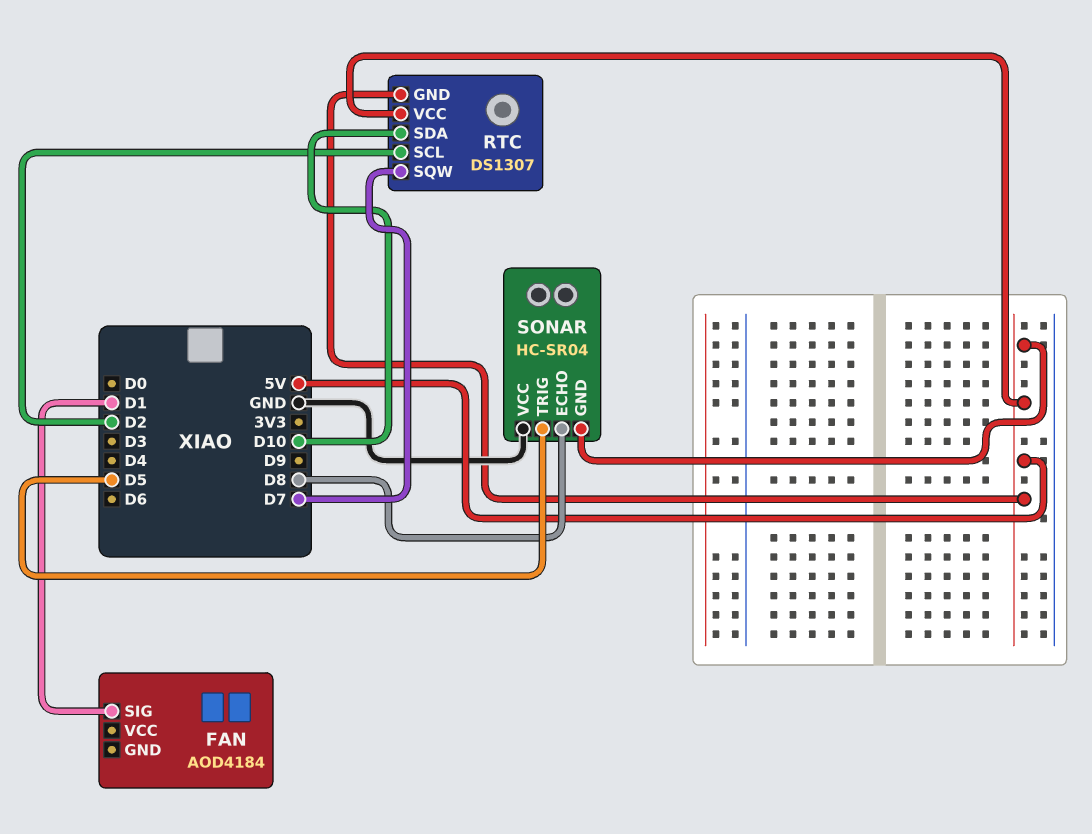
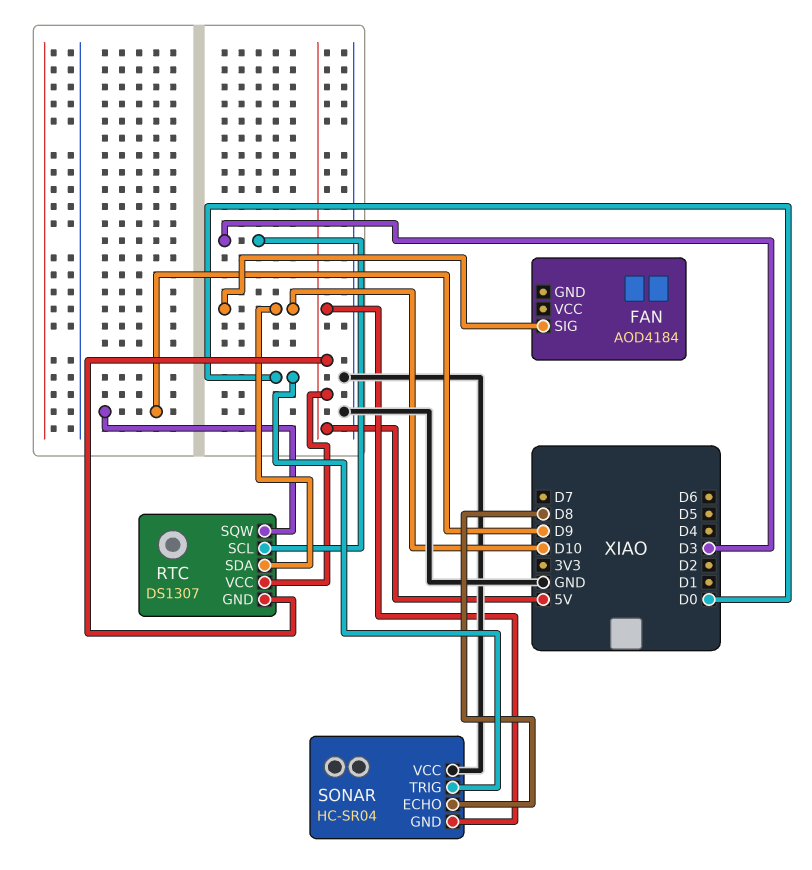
FAN pin SIG: D1 -> D10
RTC pin SCL: D2 -> D3
RTC pin SQW: D7 -> D9
SONAR pin TRIG: D5 -> D0

